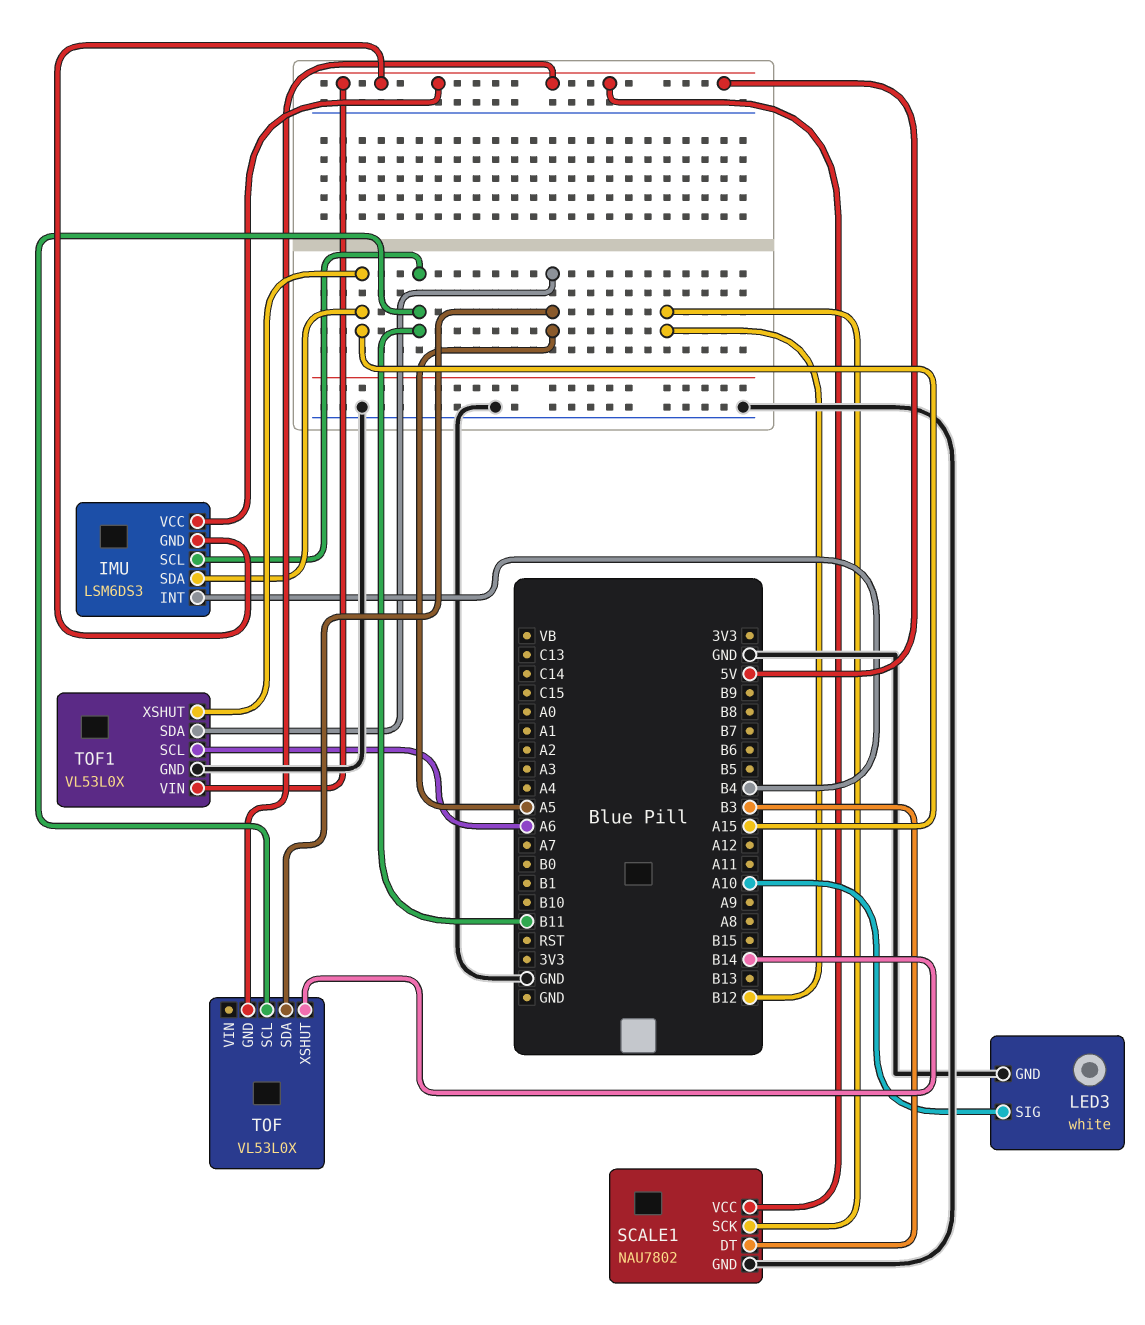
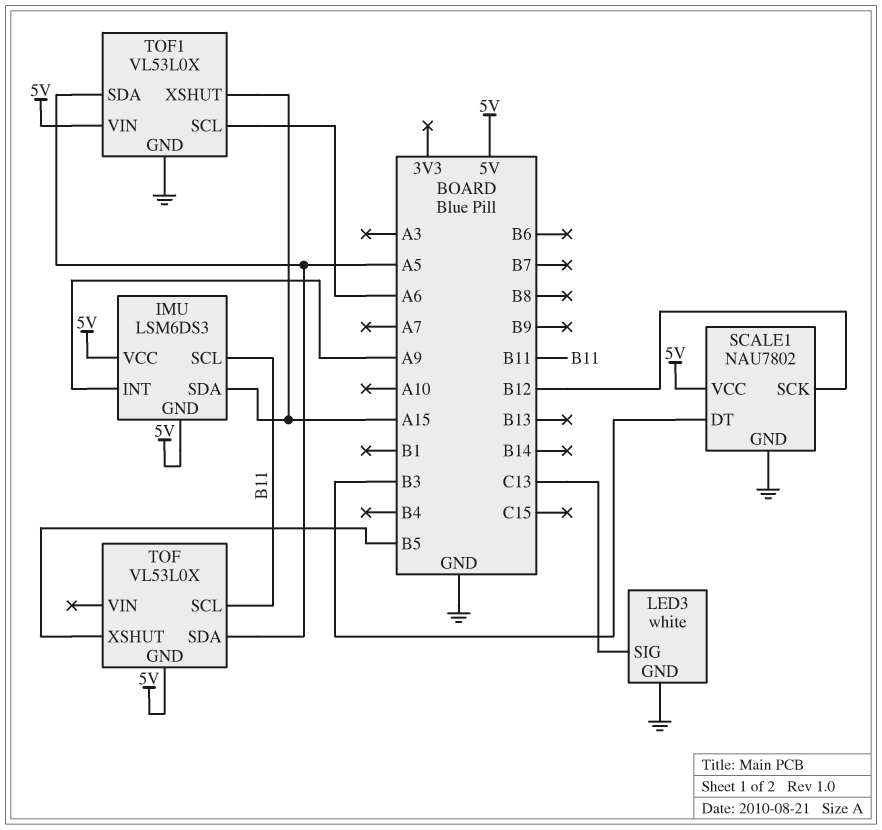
IMU pin INT: B4 -> A9
LED3 pin SIG: A10 -> C13
TOF pin XSHUT: B14 -> B5

